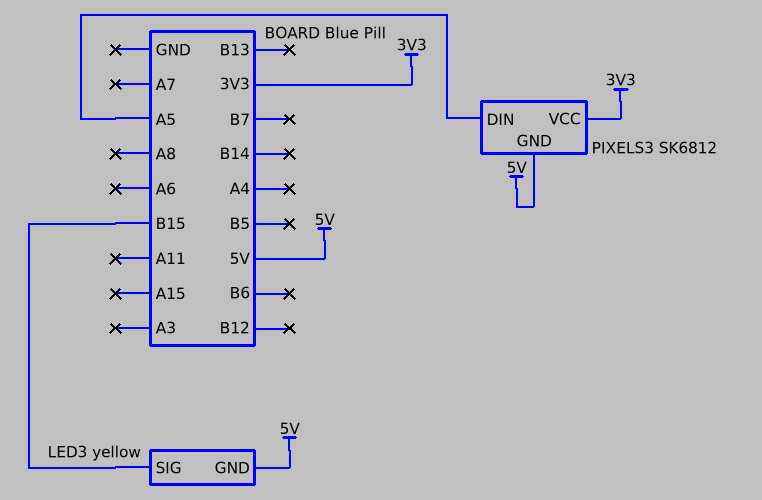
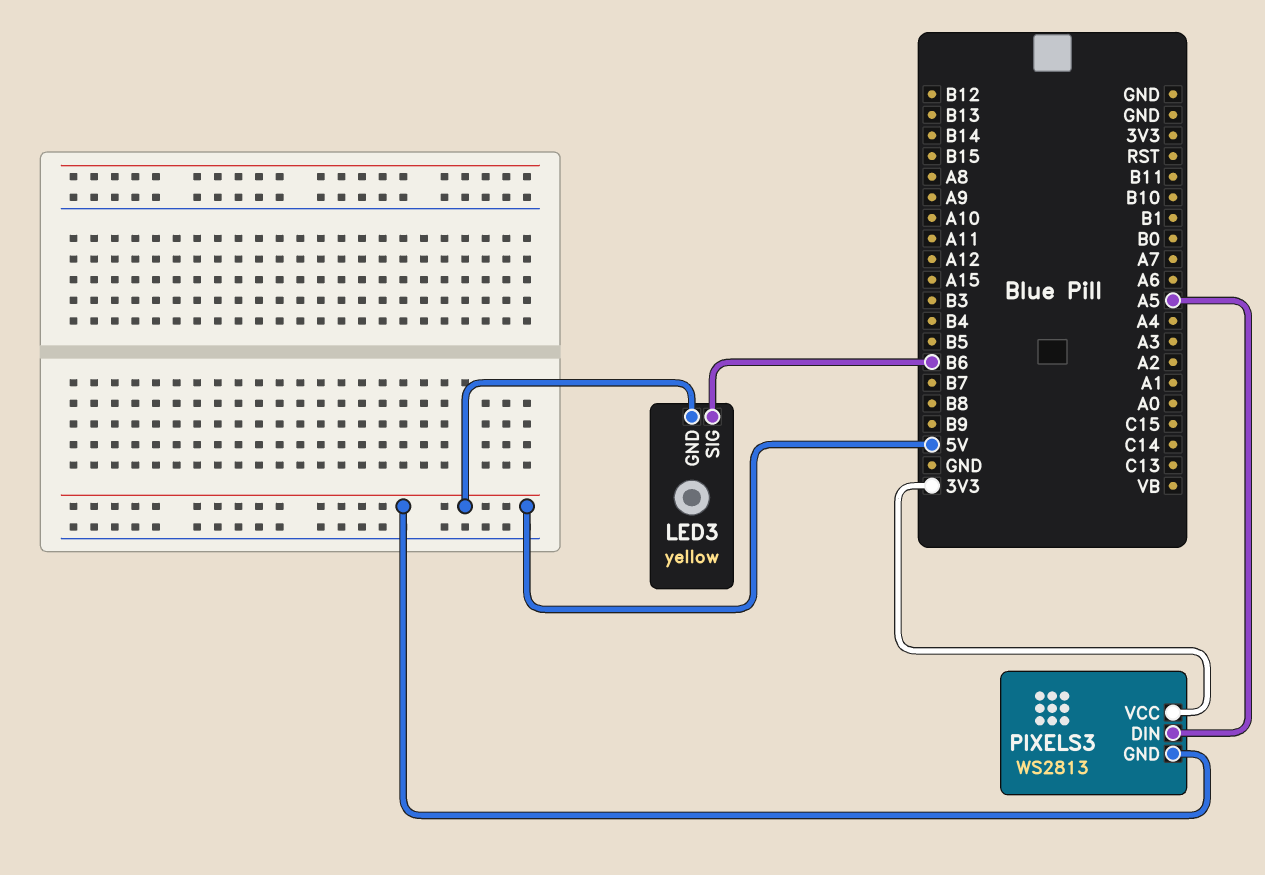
LED3 pin SIG: B15 -> B6
PIXELS3: SK6812 -> WS2813

